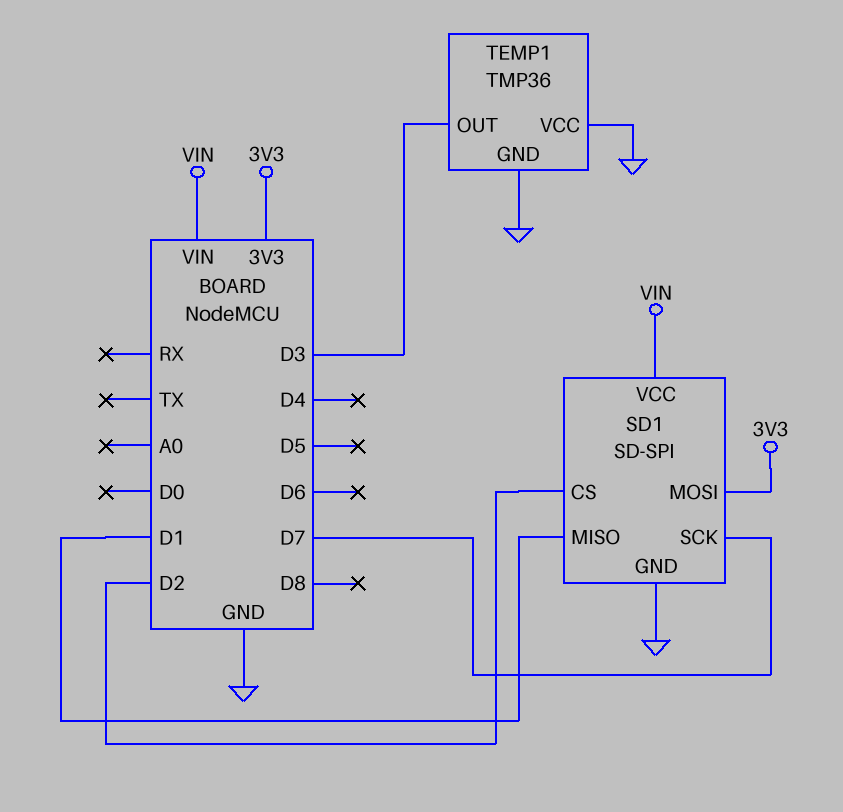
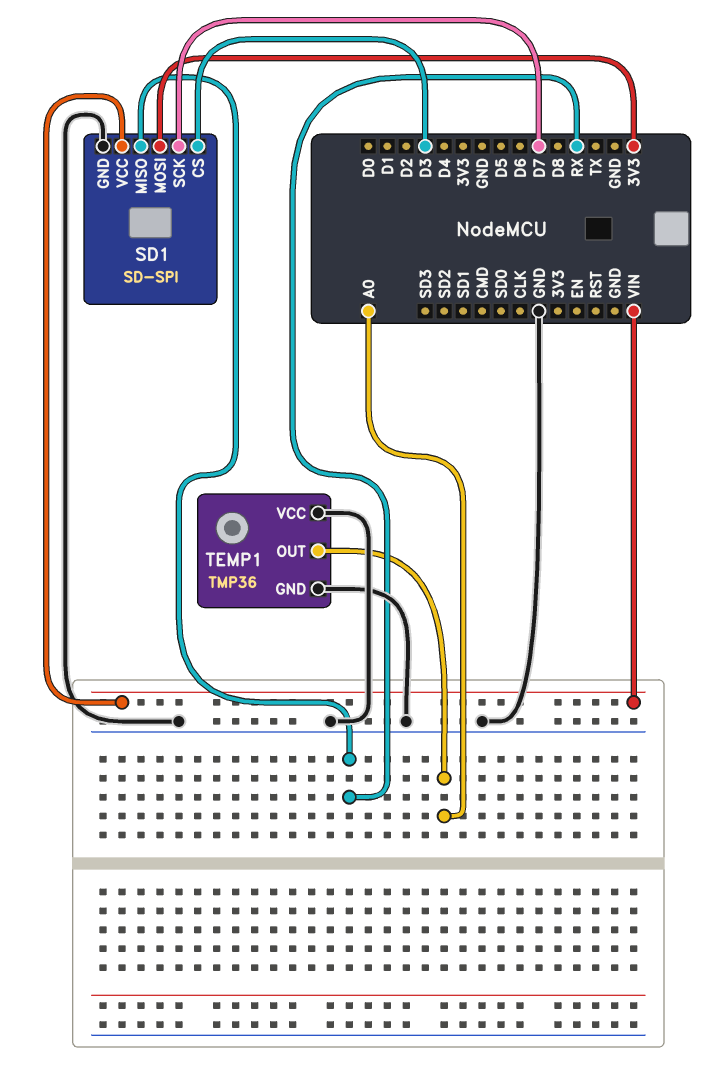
SD1 pin CS: D2 -> D3
SD1 pin MISO: D1 -> RX
TEMP1 pin OUT: D3 -> A0

